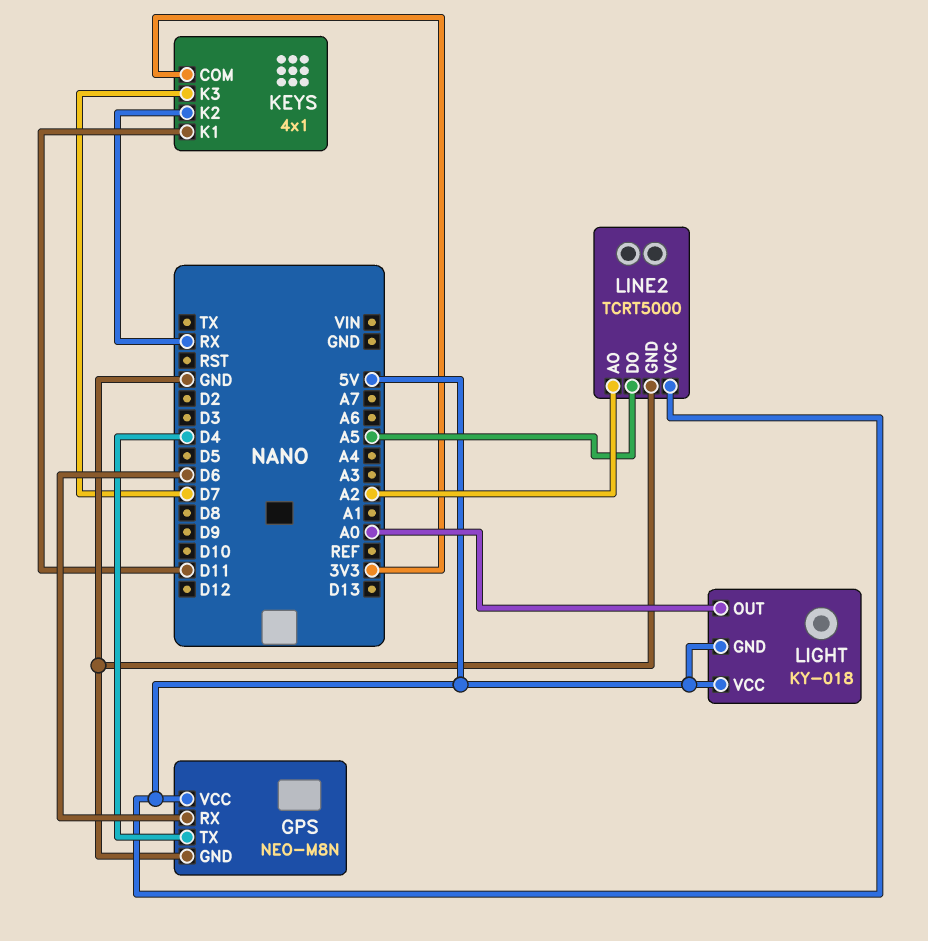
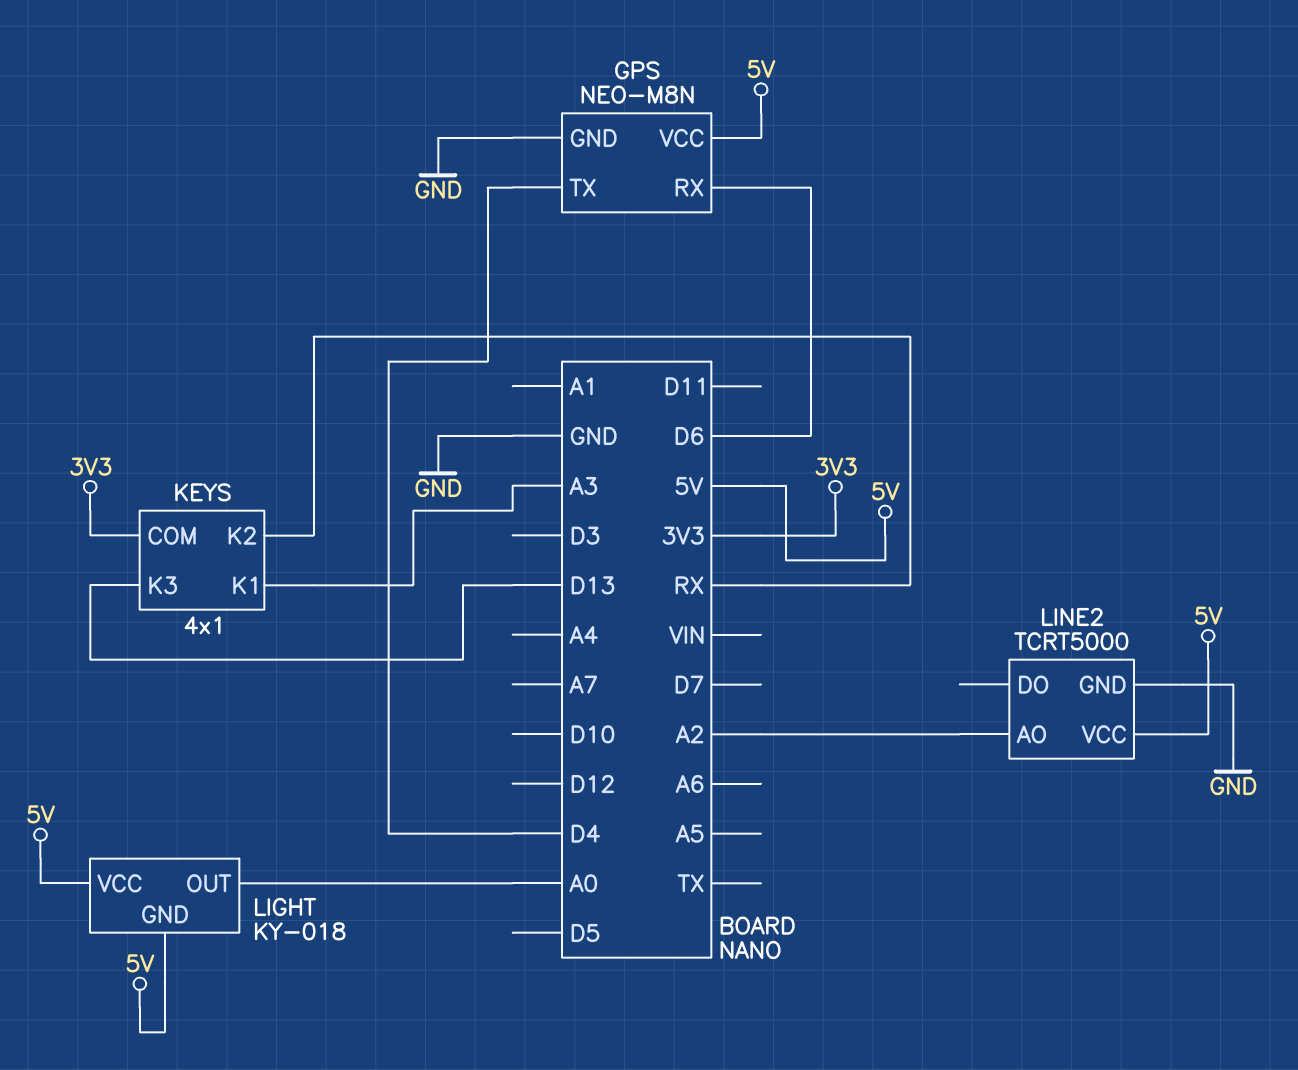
KEYS pin K1: D11 -> A3
KEYS pin K3: D7 -> D13
LINE2 pin DO: A5 -> none

